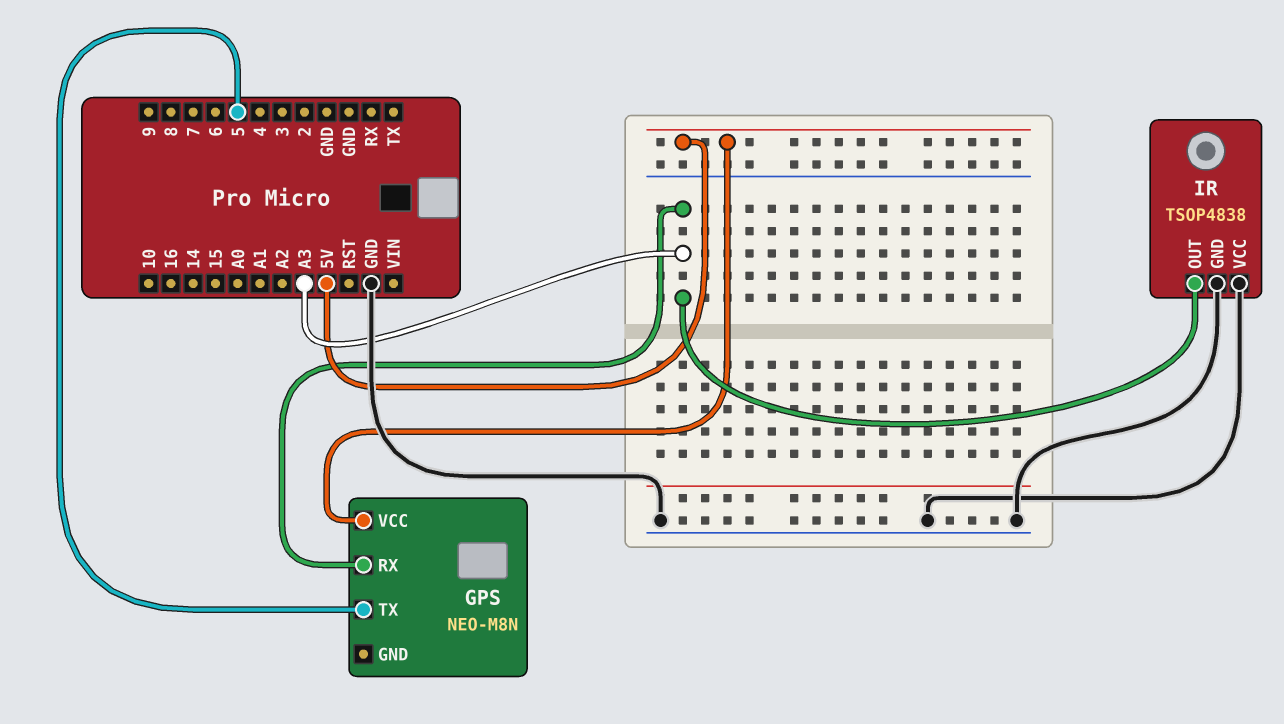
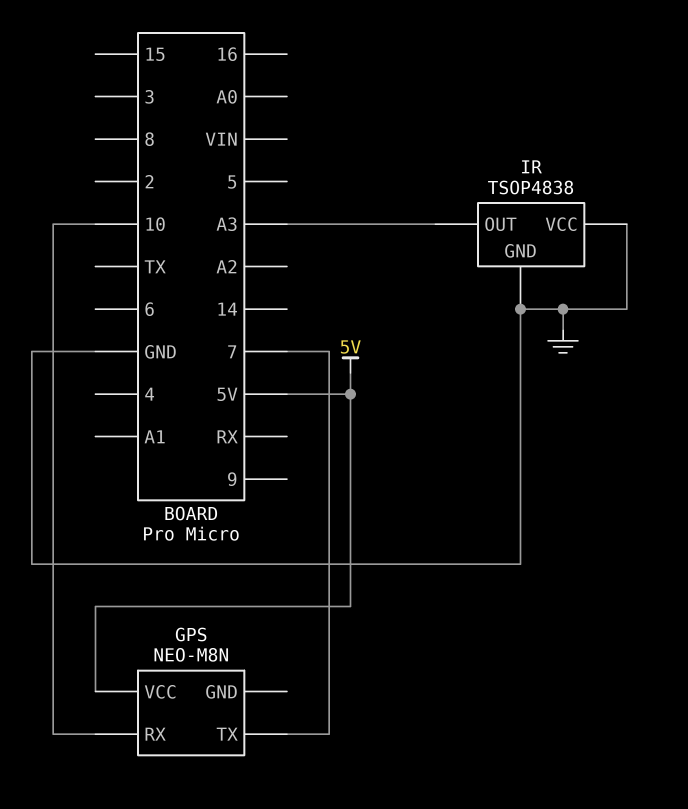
GPS pin RX: A3 -> 10
GPS pin TX: 5 -> 7

